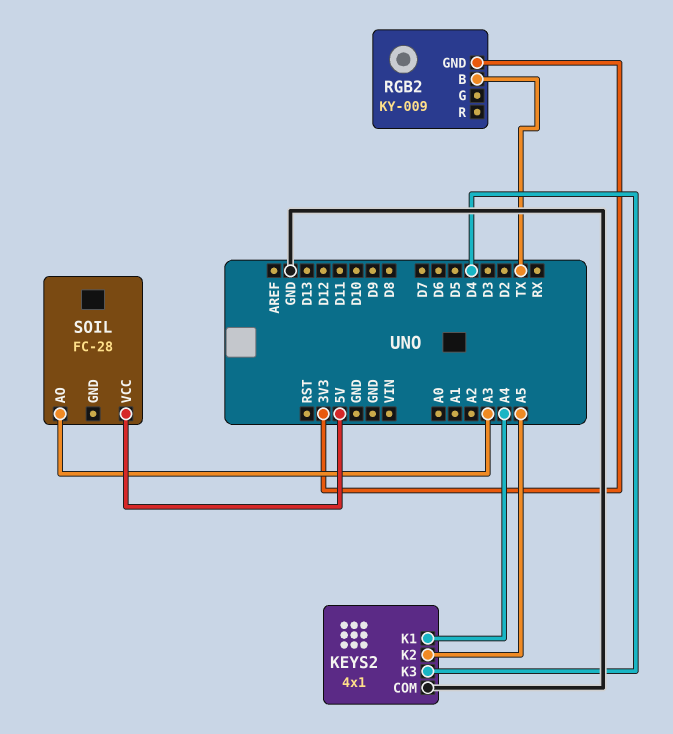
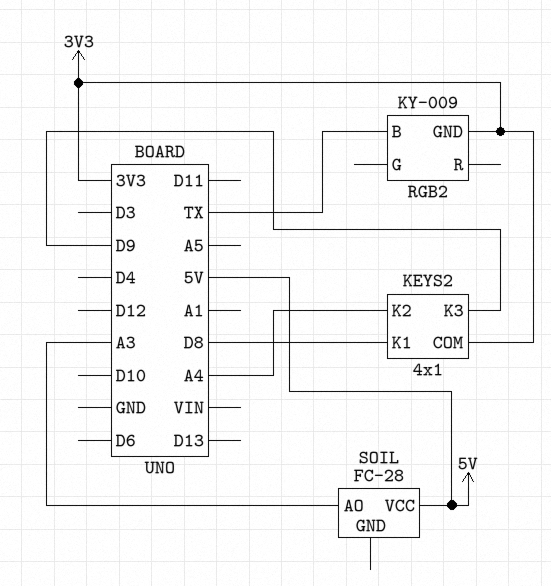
KEYS2 pin COM: GND -> 3V3
KEYS2 pin K1: A4 -> D8
KEYS2 pin K2: A5 -> A4
KEYS2 pin K3: D4 -> D9

